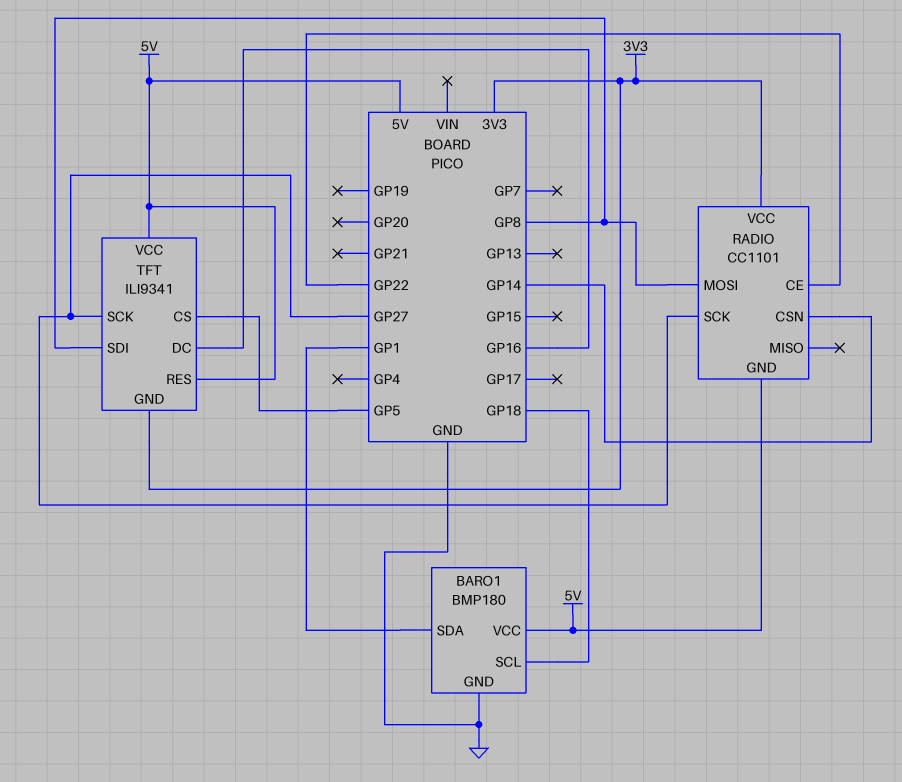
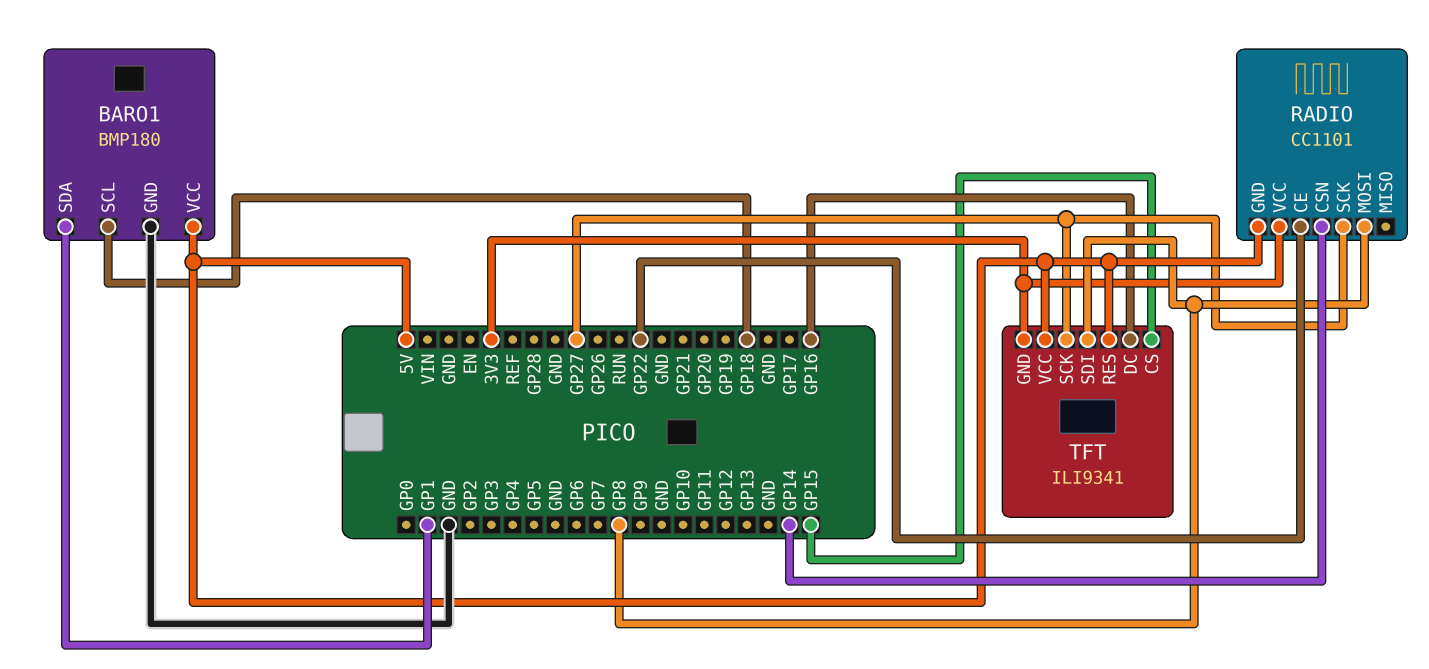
TFT pin CS: GP5 -> GP15

